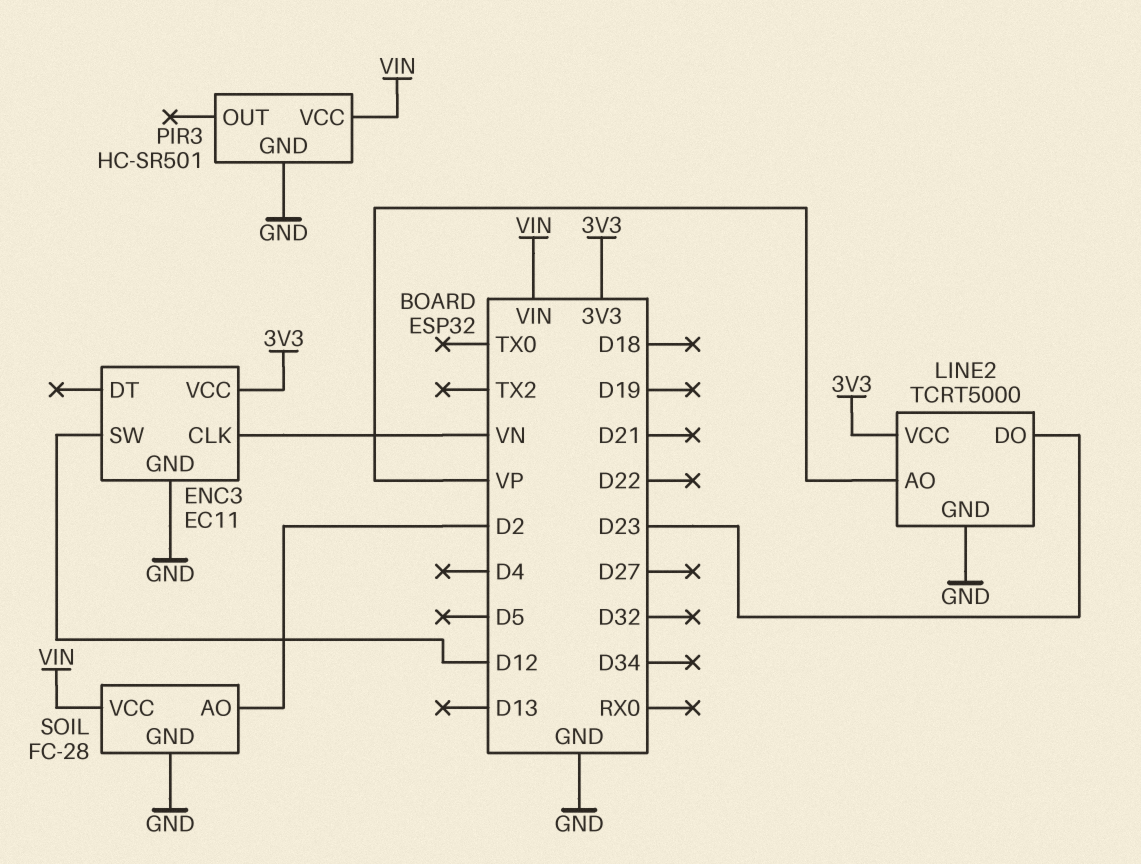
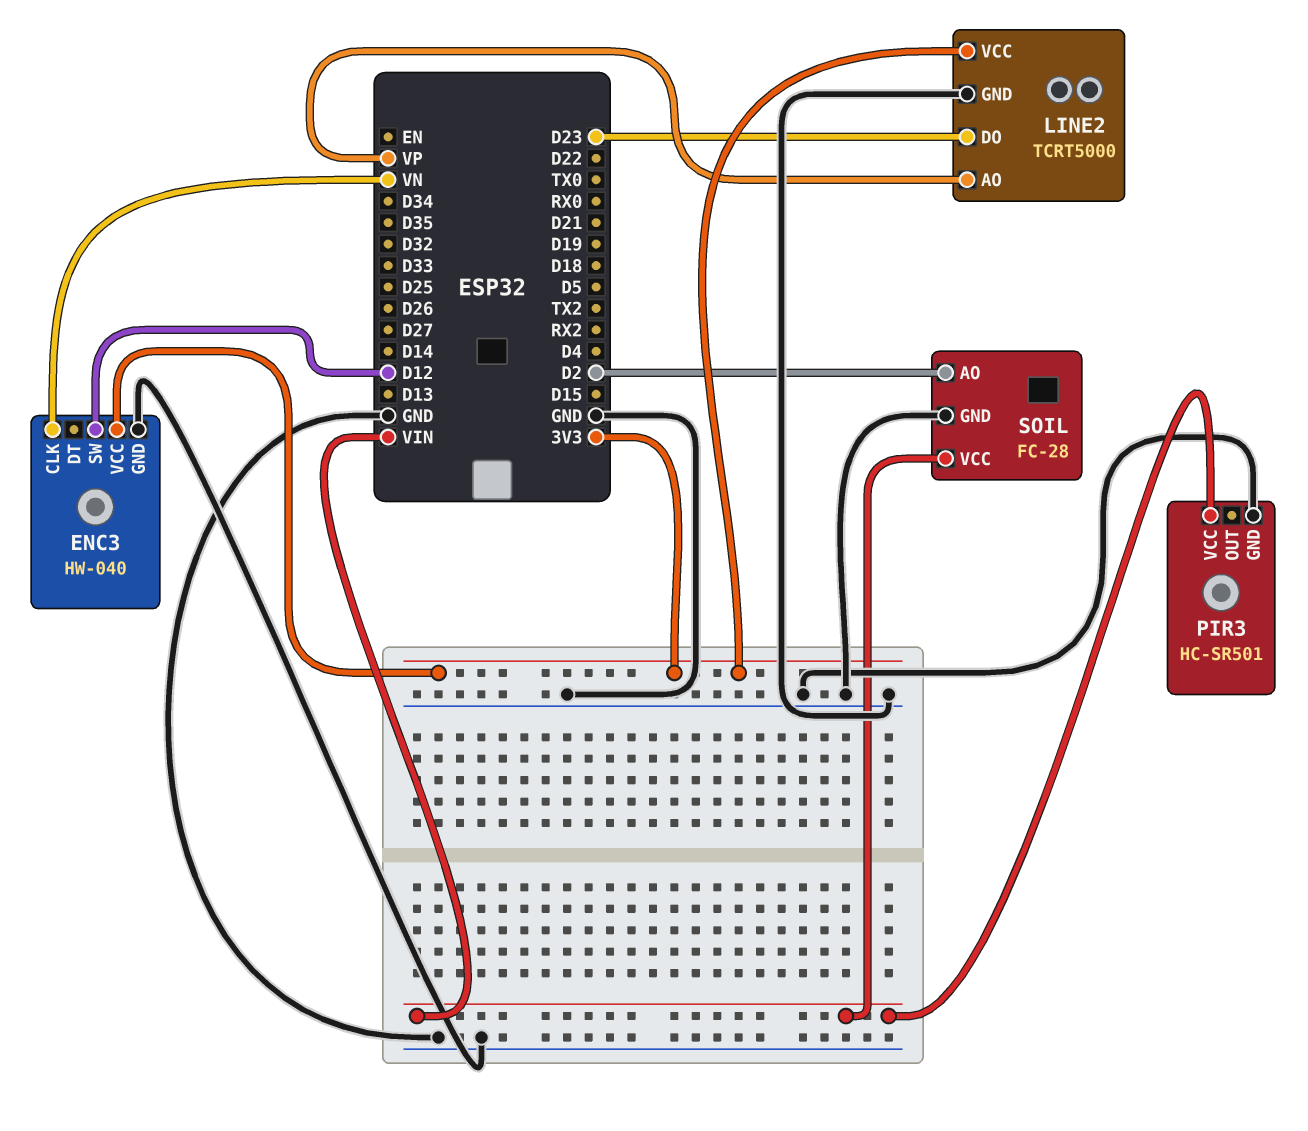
ENC3: EC11 -> HW-040

